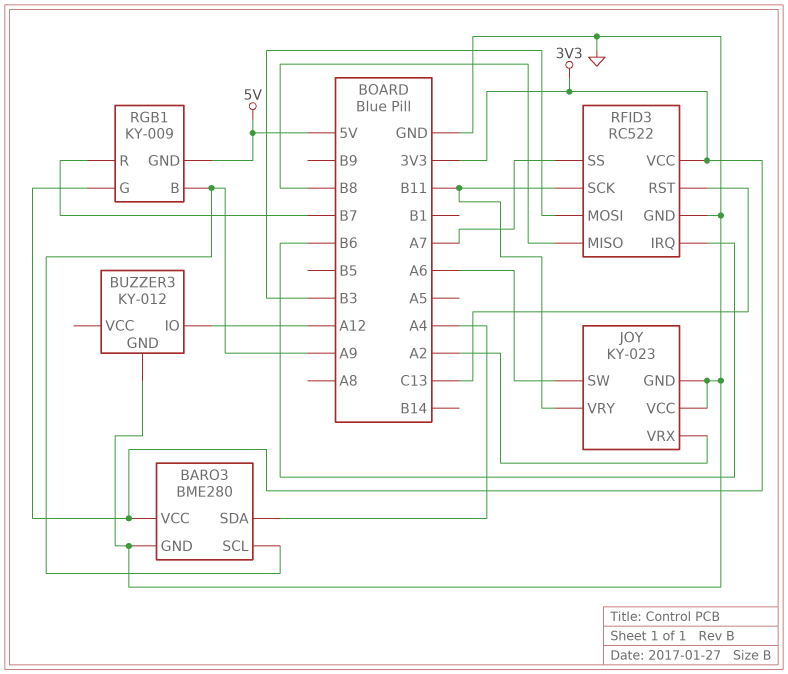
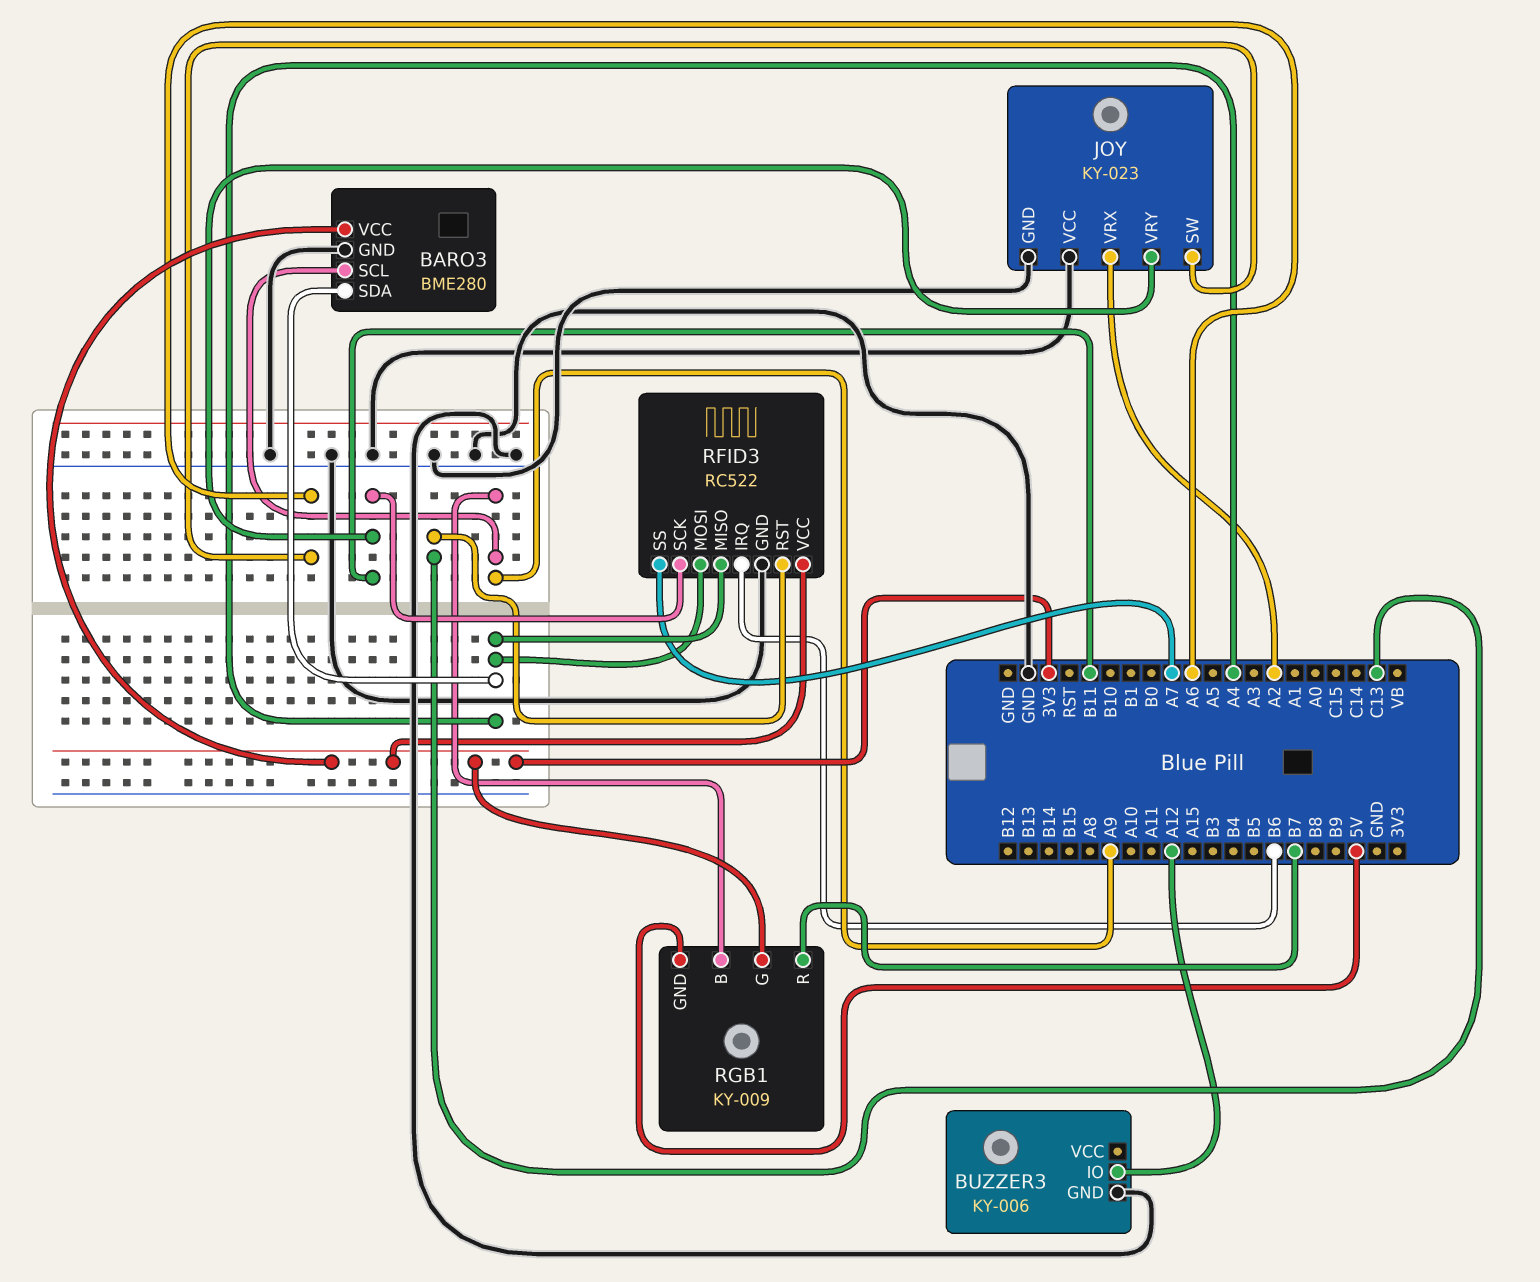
BUZZER3: KY-012 -> KY-006
RFID3 pin MISO: B8 -> A4
RFID3 pin MOSI: B3 -> A4

